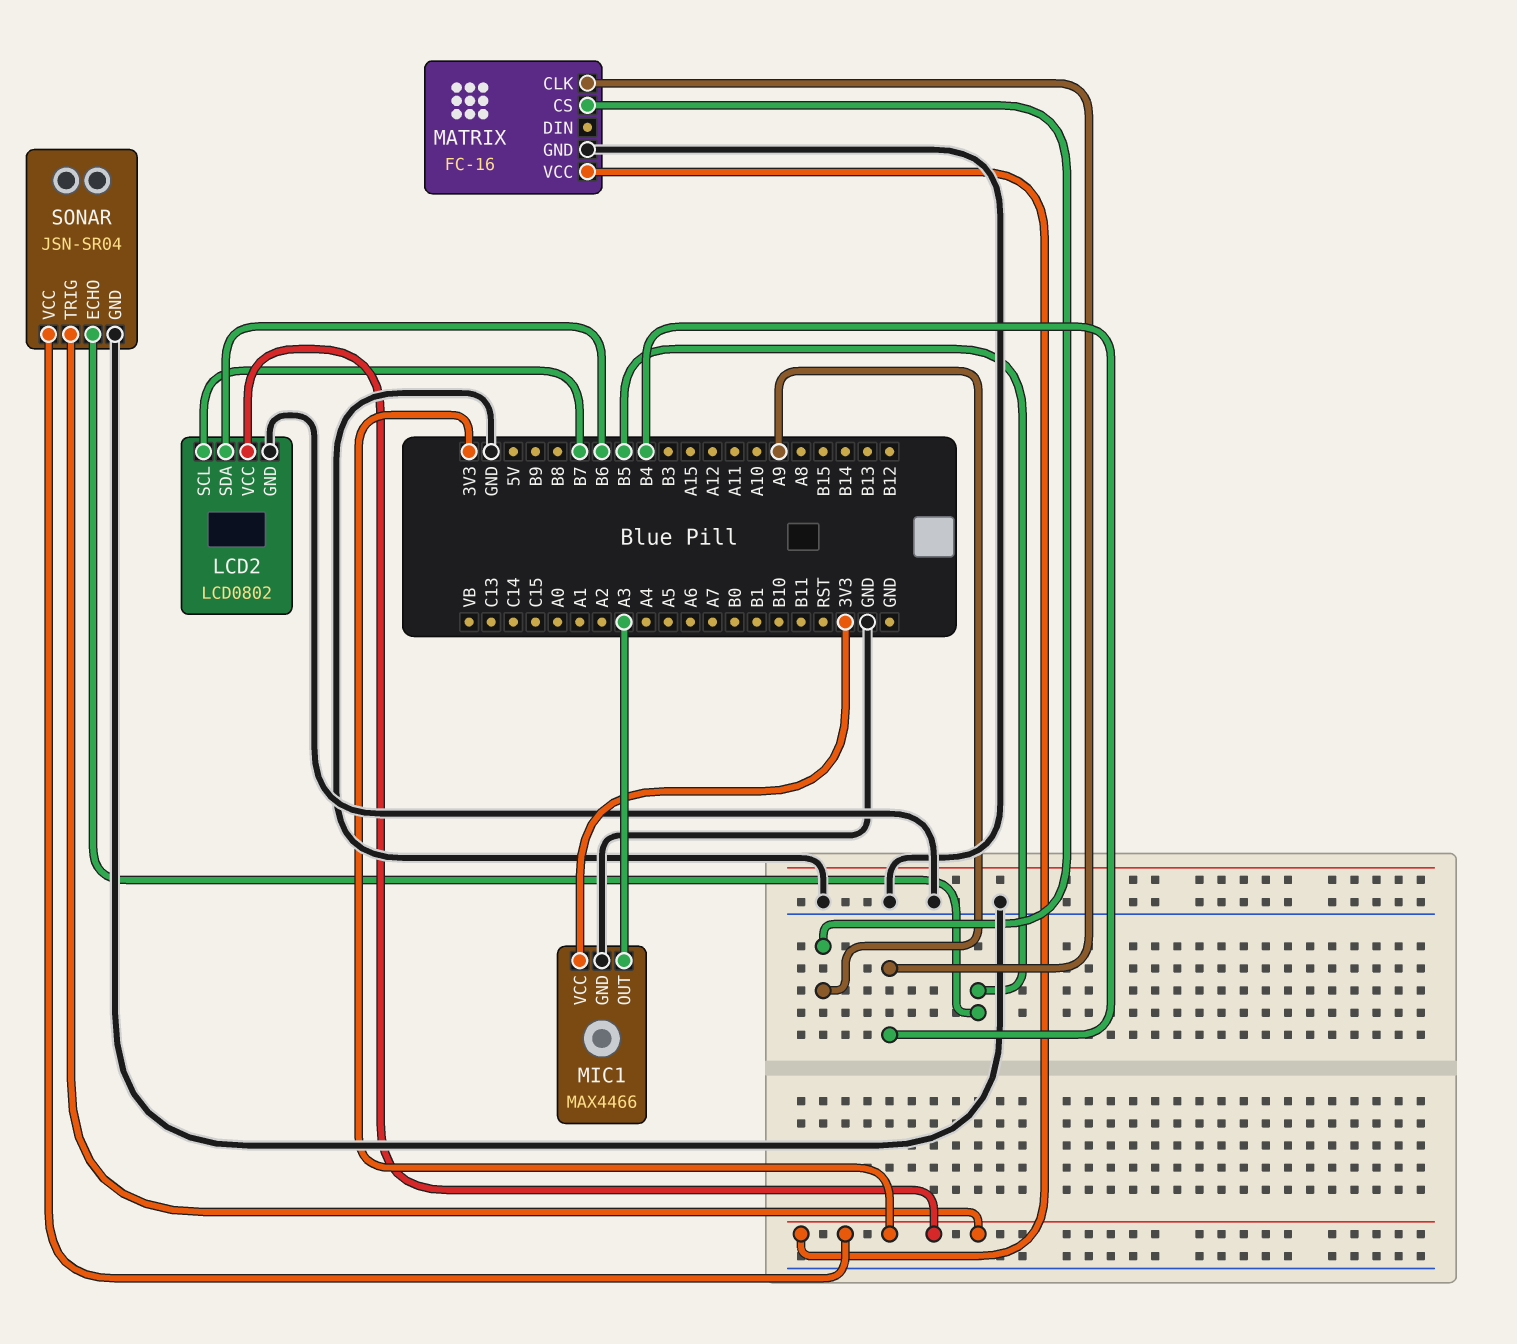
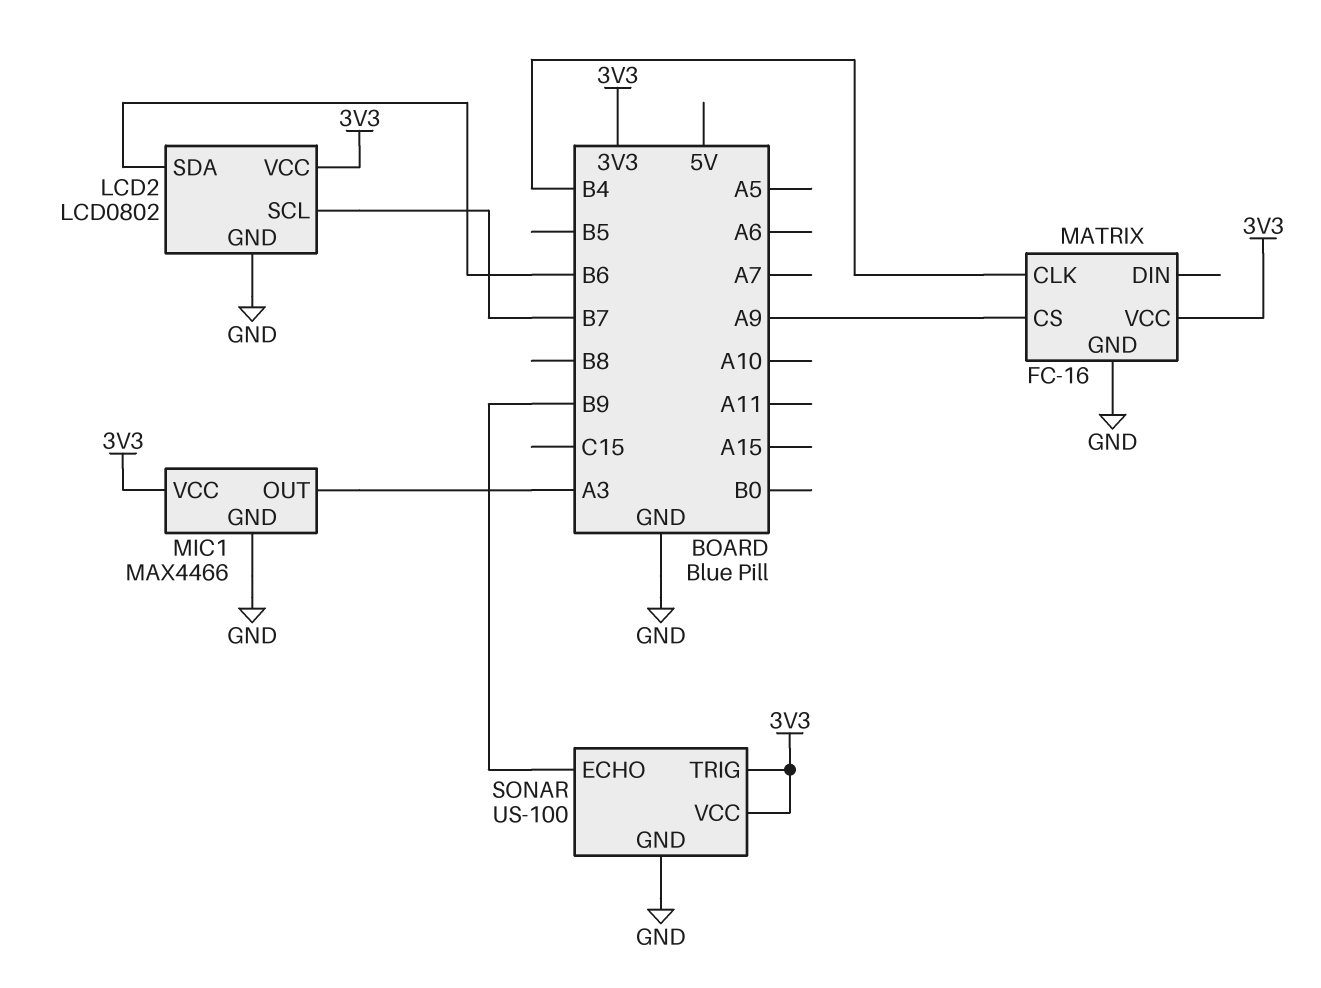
SONAR: JSN-SR04 -> US-100
SONAR pin ECHO: B5 -> B9

